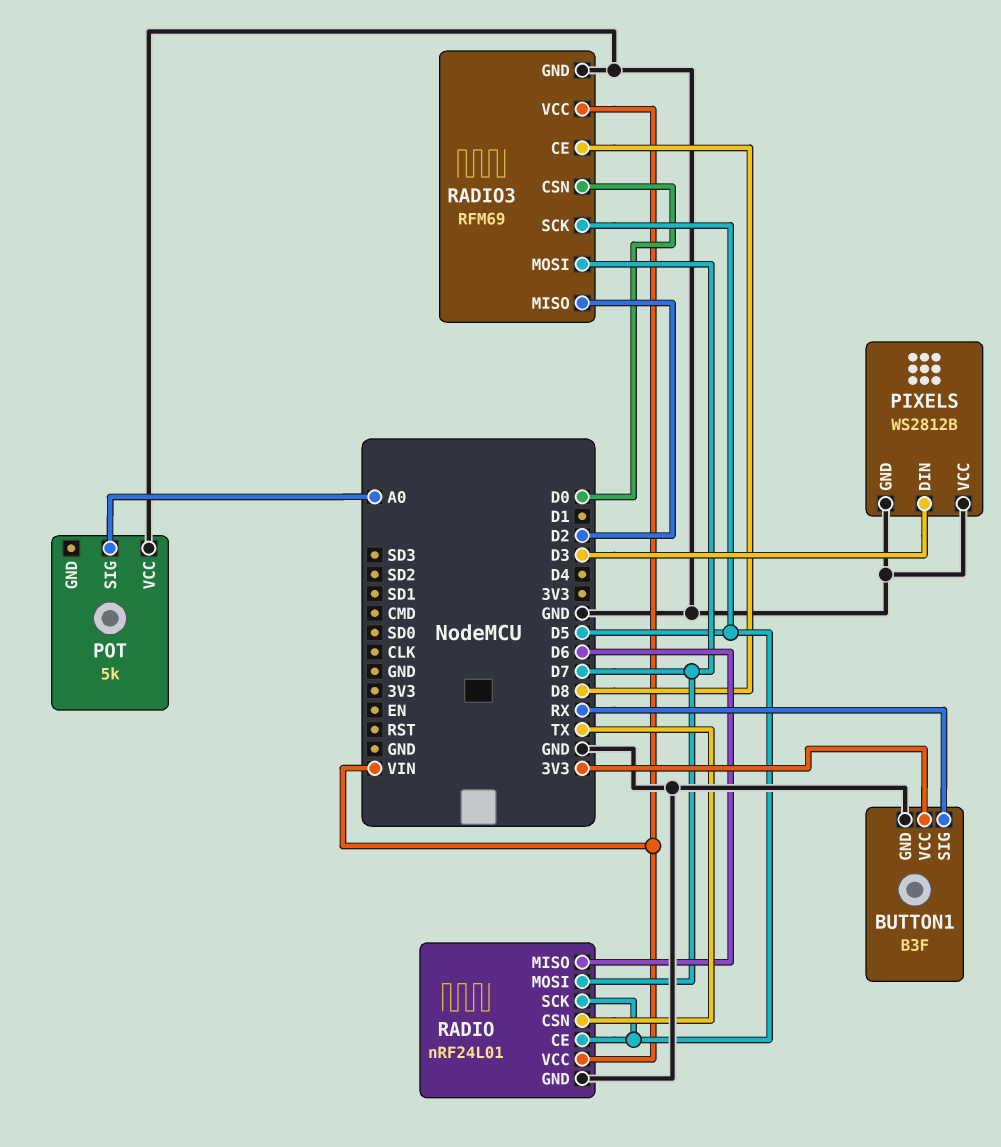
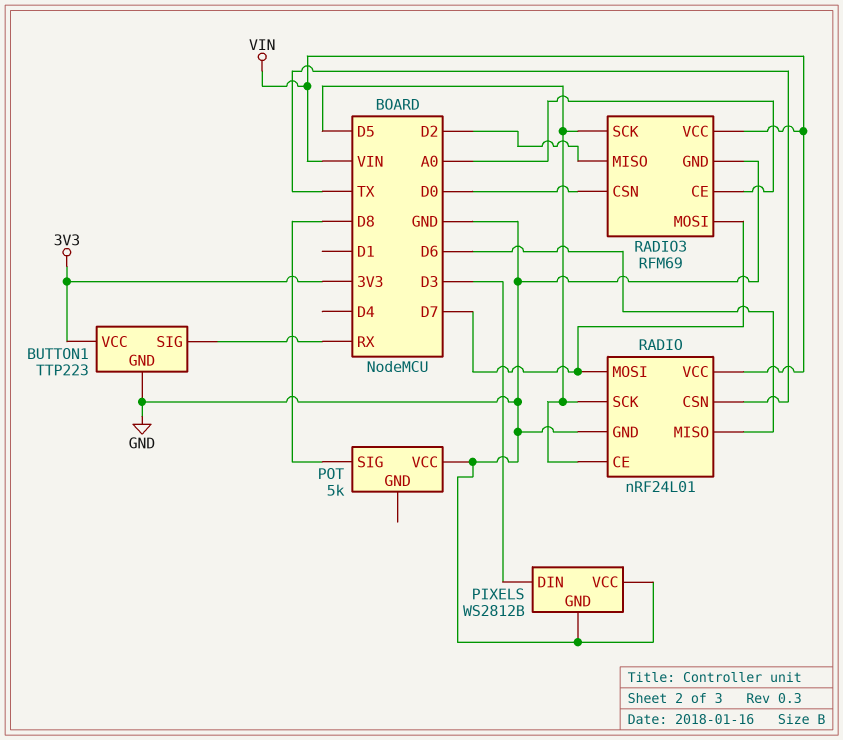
BUTTON1: B3F -> TTP223
POT pin SIG: A0 -> D8
RADIO3 pin CE: D8 -> A0

